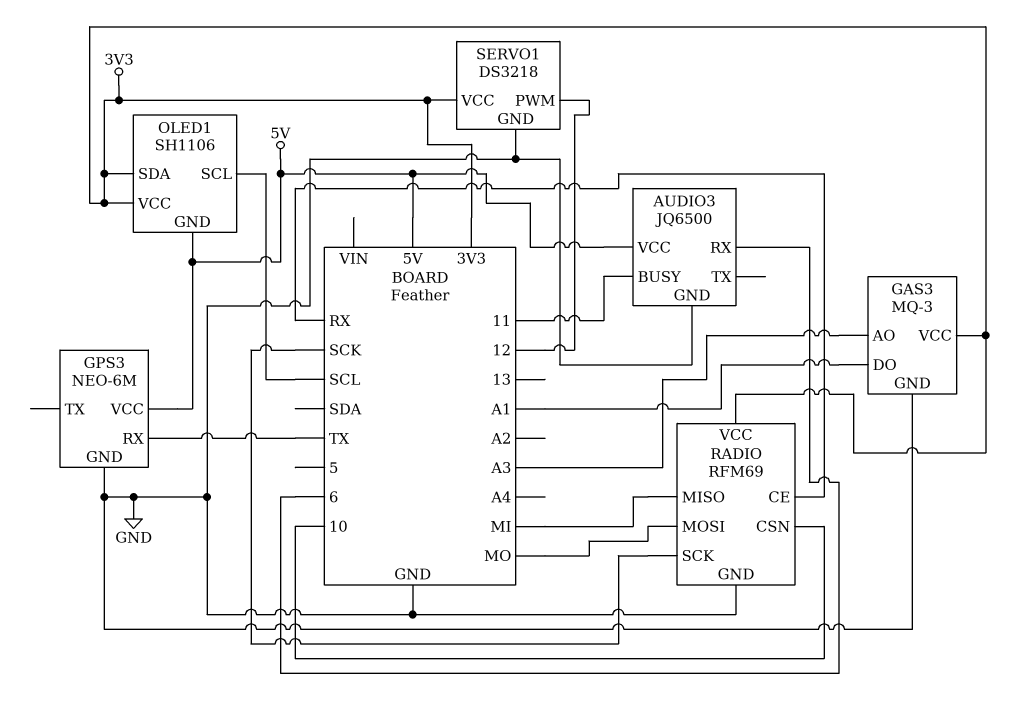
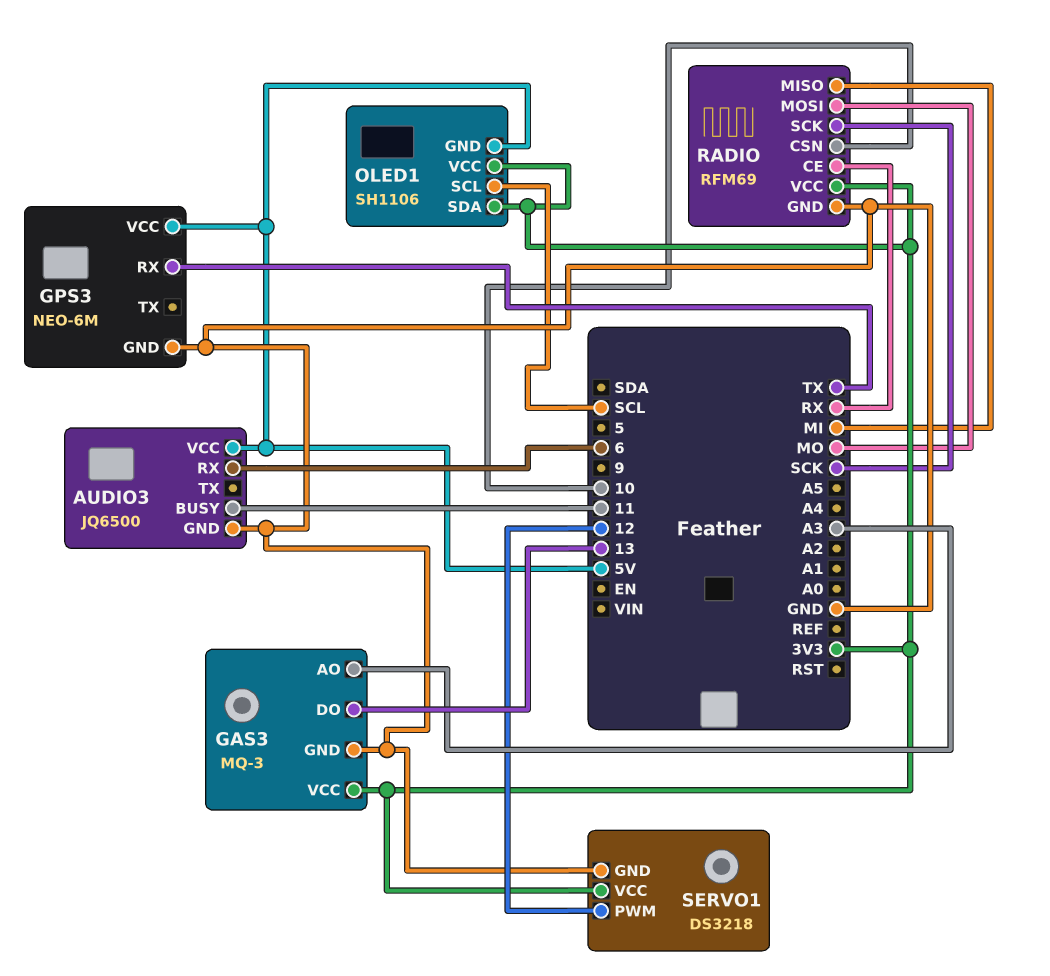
GAS3 pin DO: A1 -> 13

